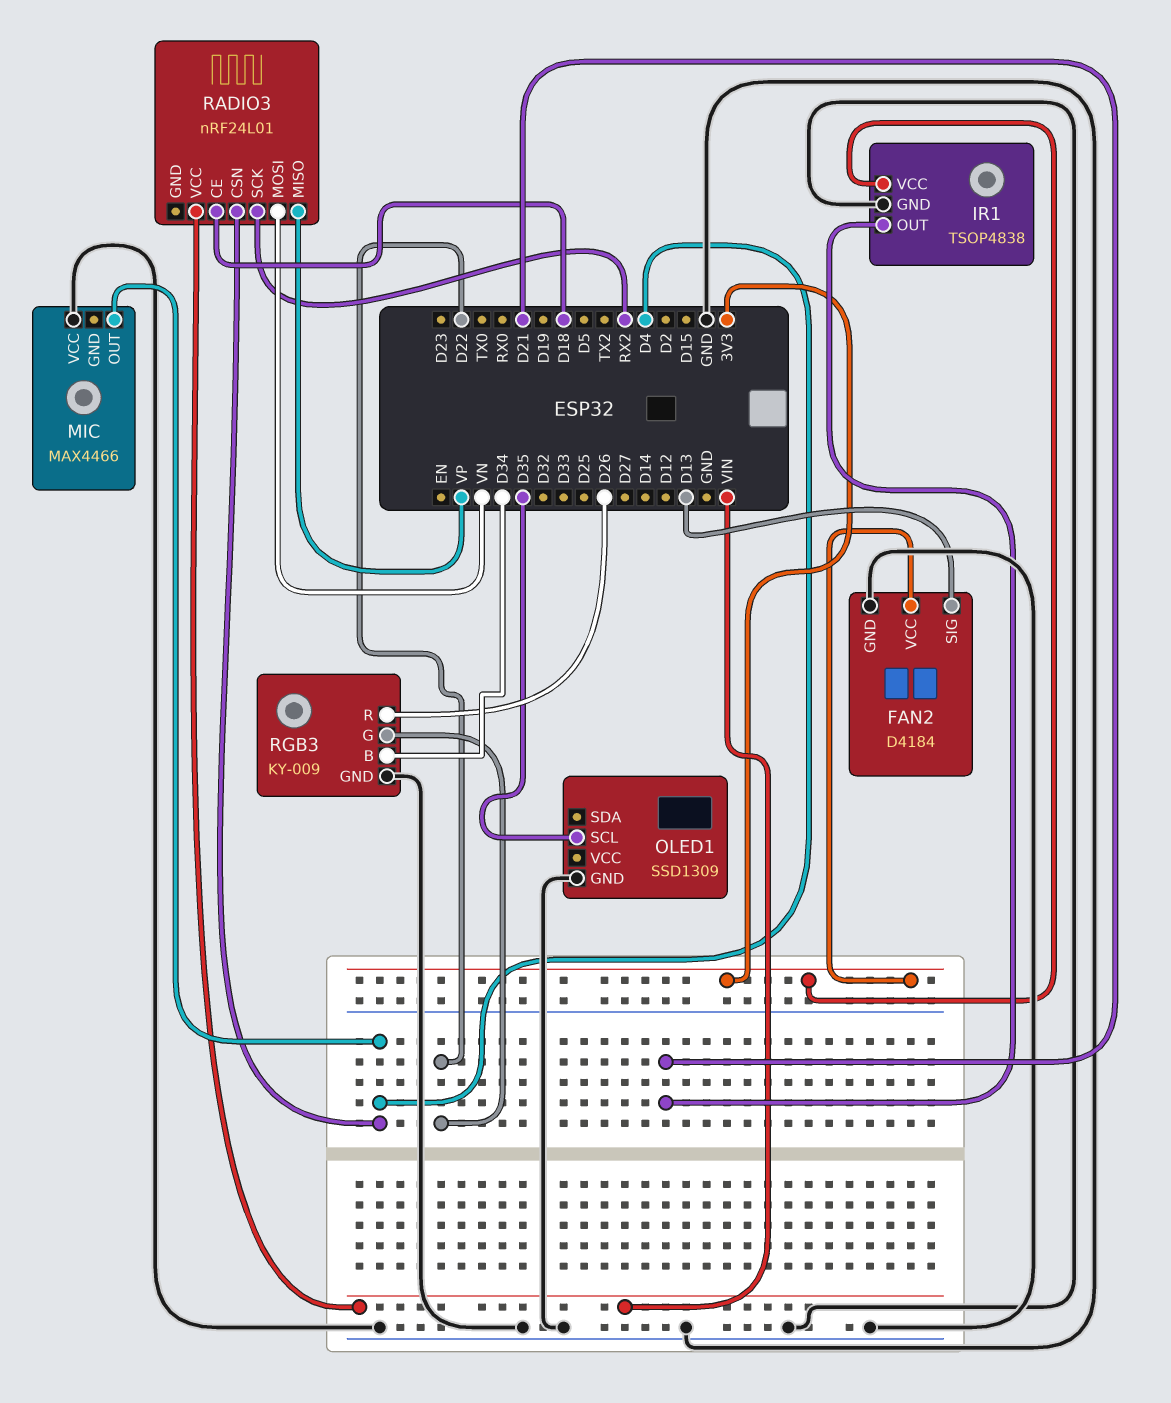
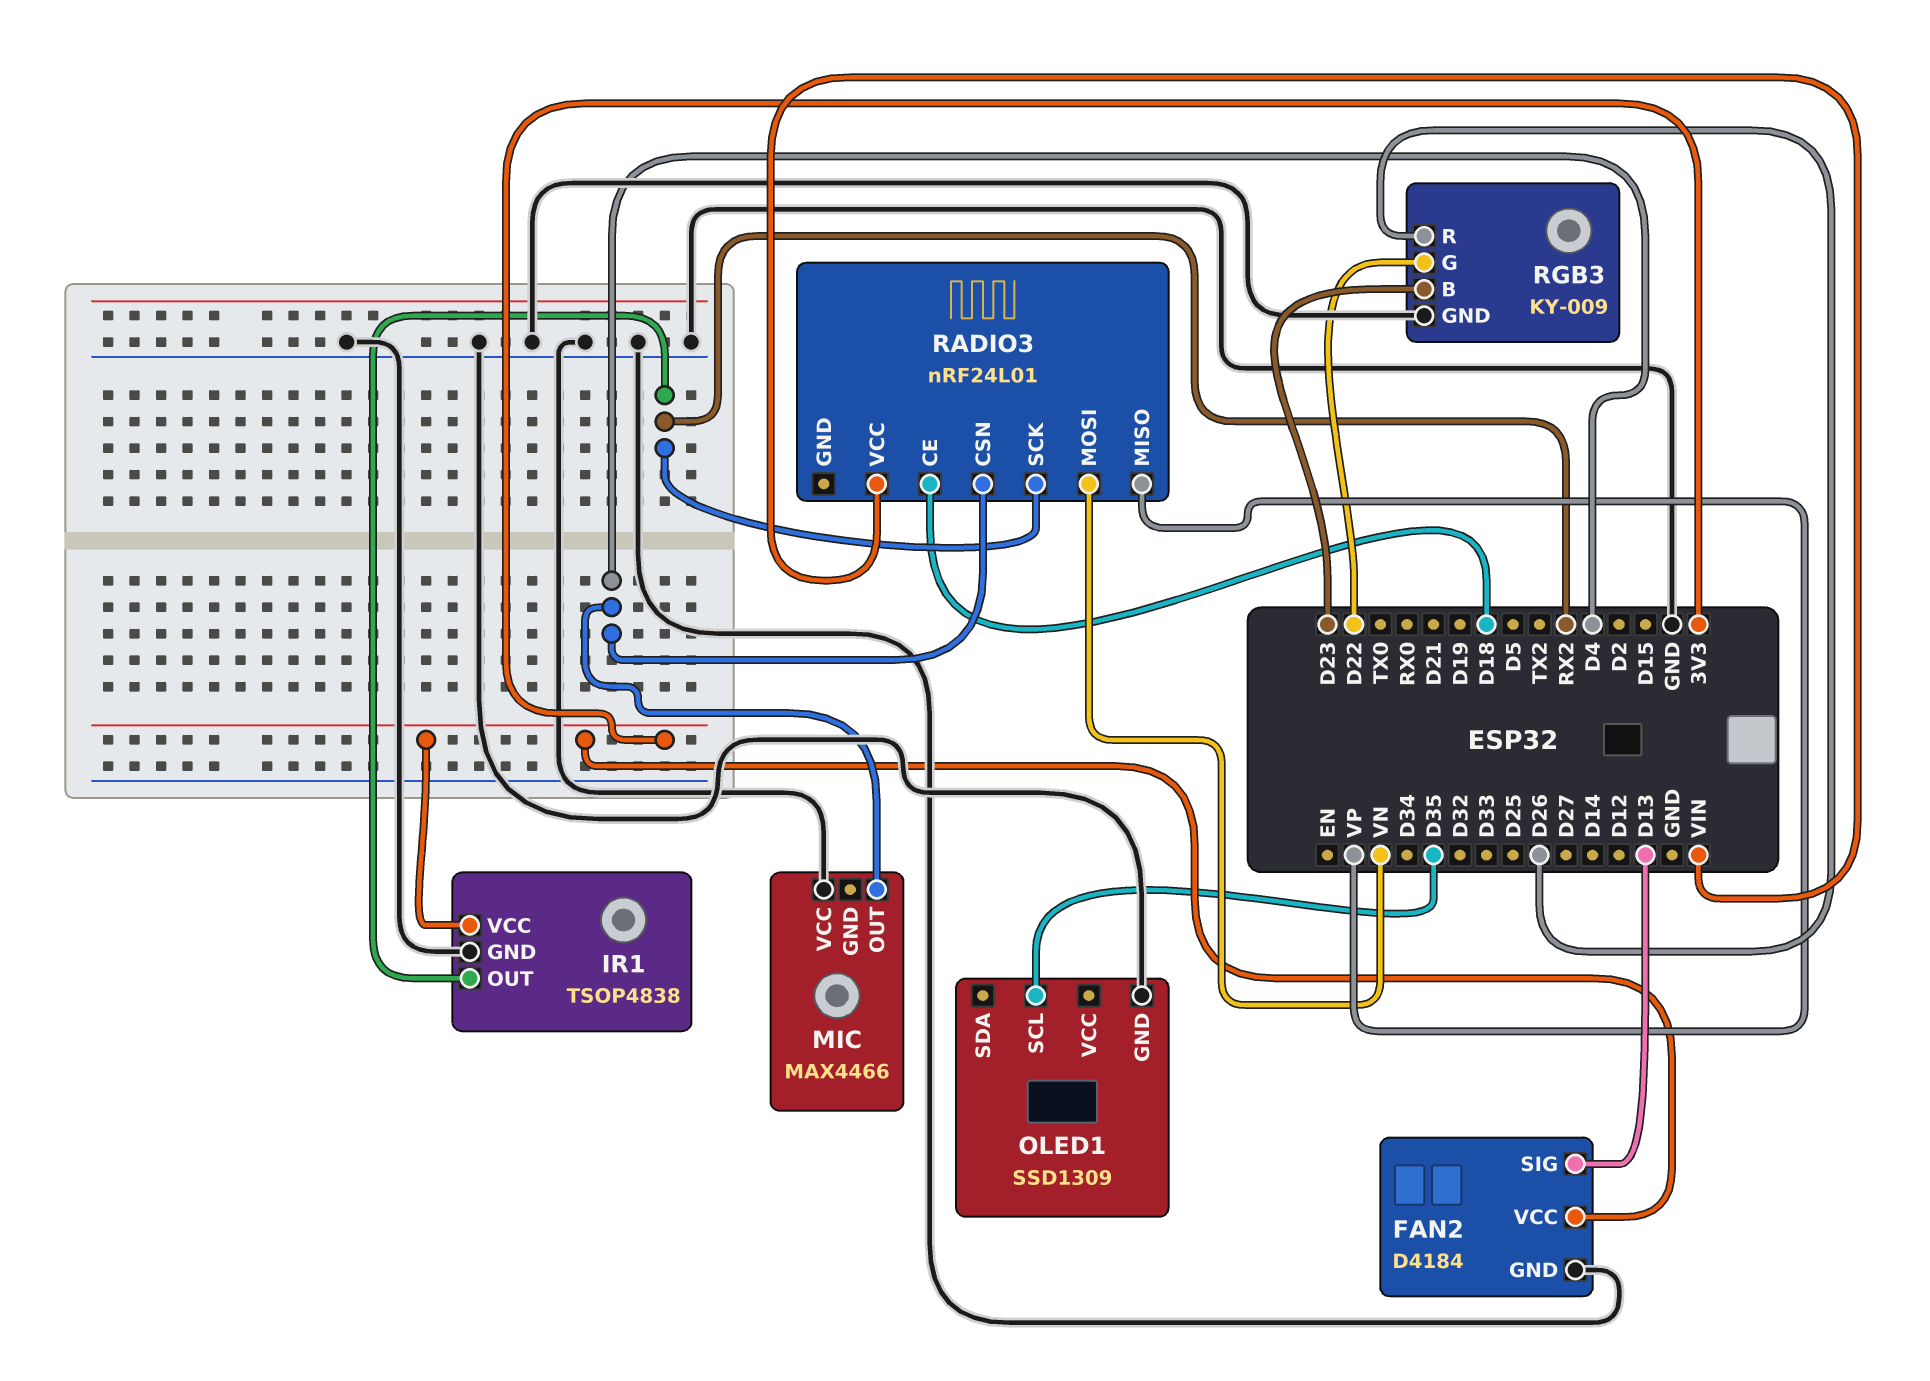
IR1 pin OUT: D21 -> RX2
RGB3 pin B: D34 -> D23

